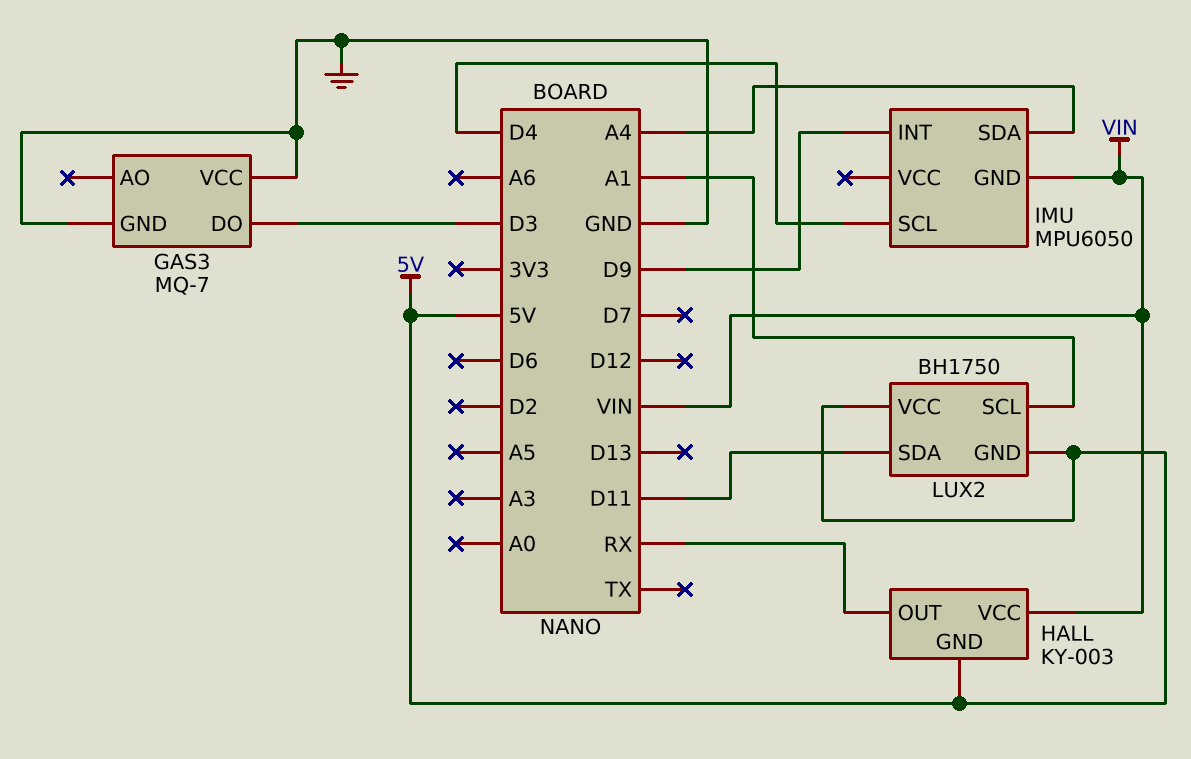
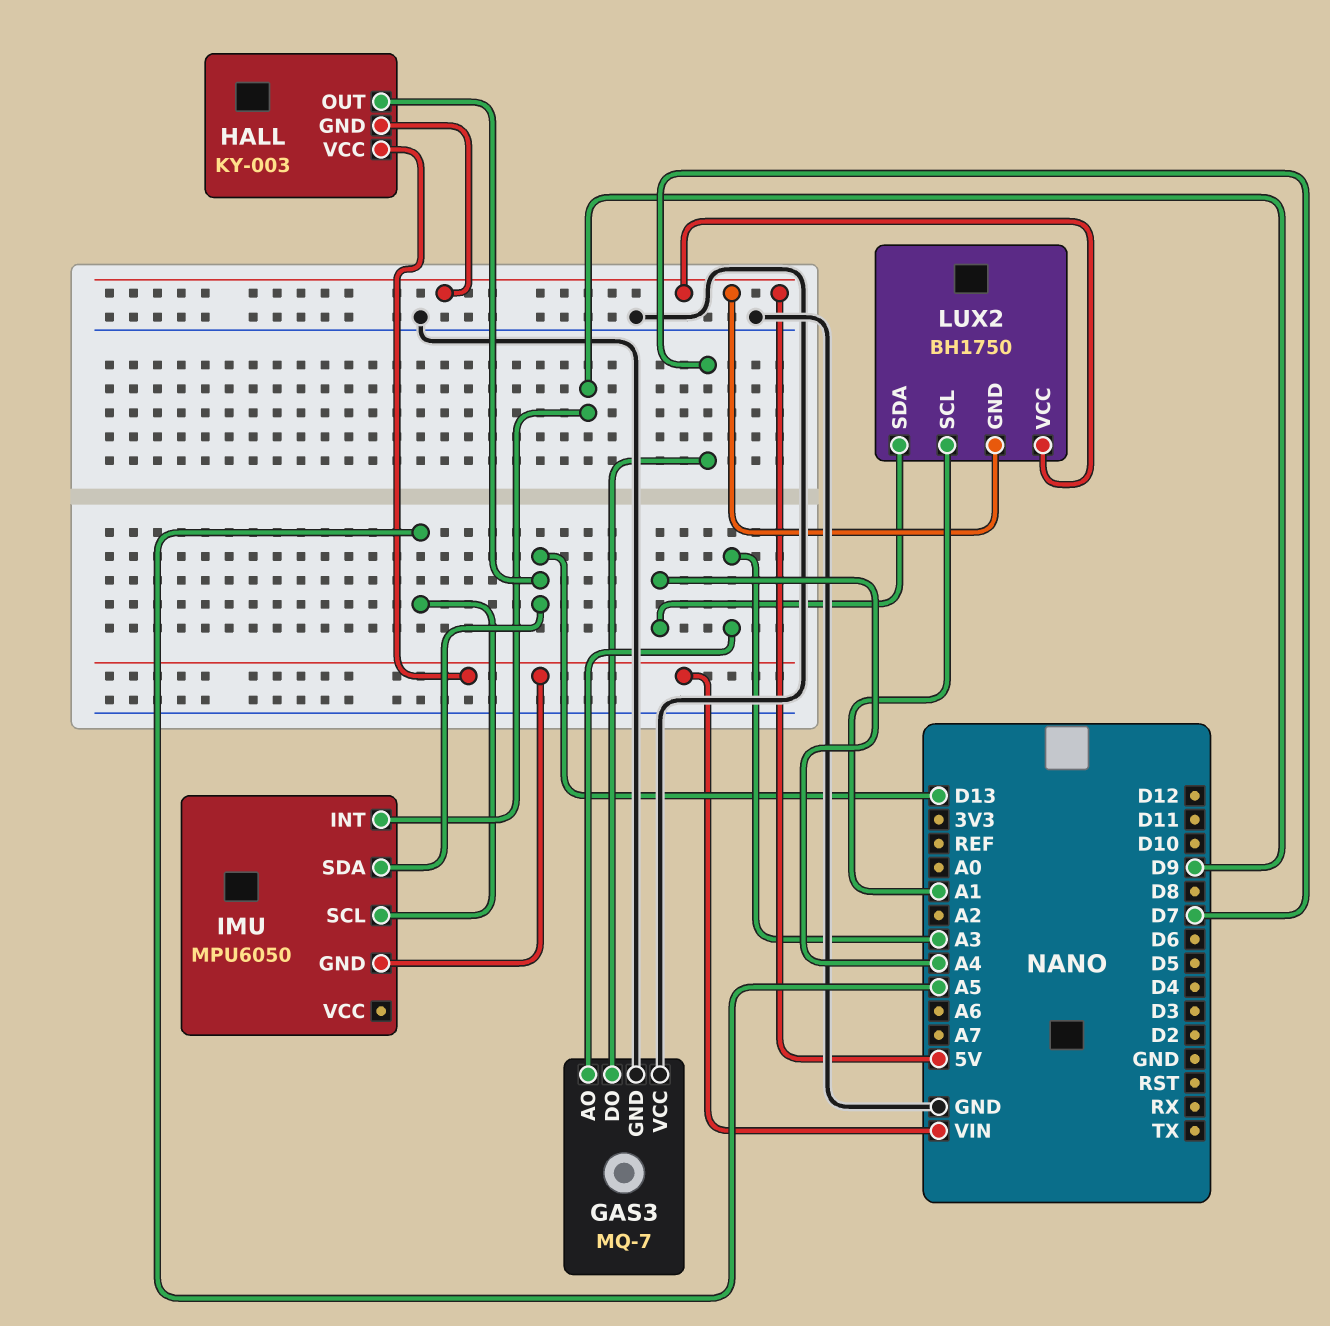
GAS3 pin AO: none -> A3
GAS3 pin DO: D3 -> D7
HALL pin OUT: RX -> D13
IMU pin SCL: D4 -> A5
IMU pin SDA: A4 -> D13
LUX2 pin SDA: D11 -> A4

